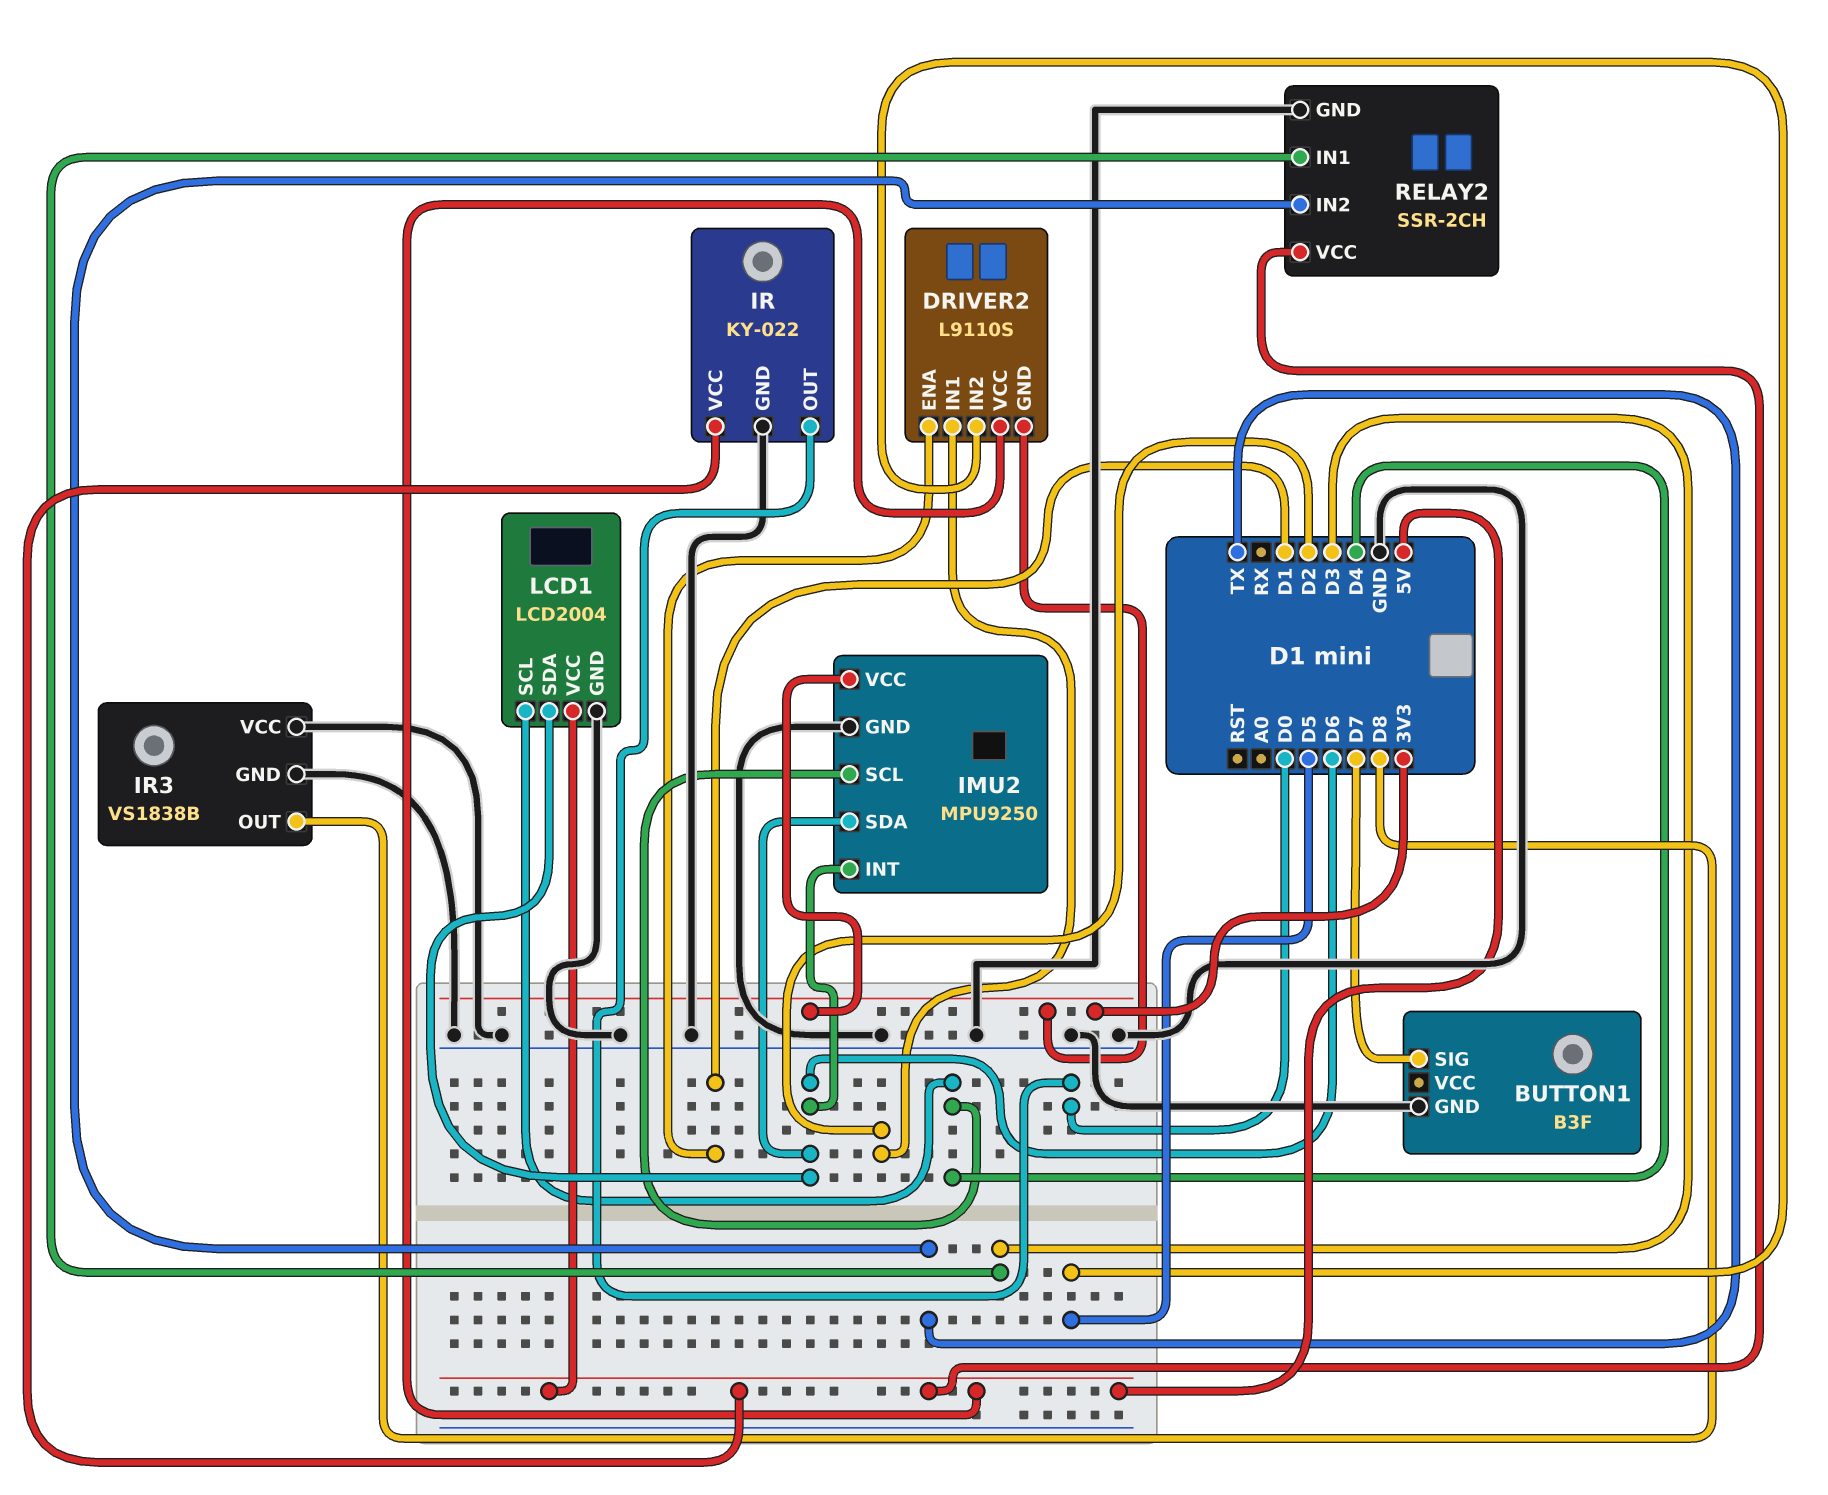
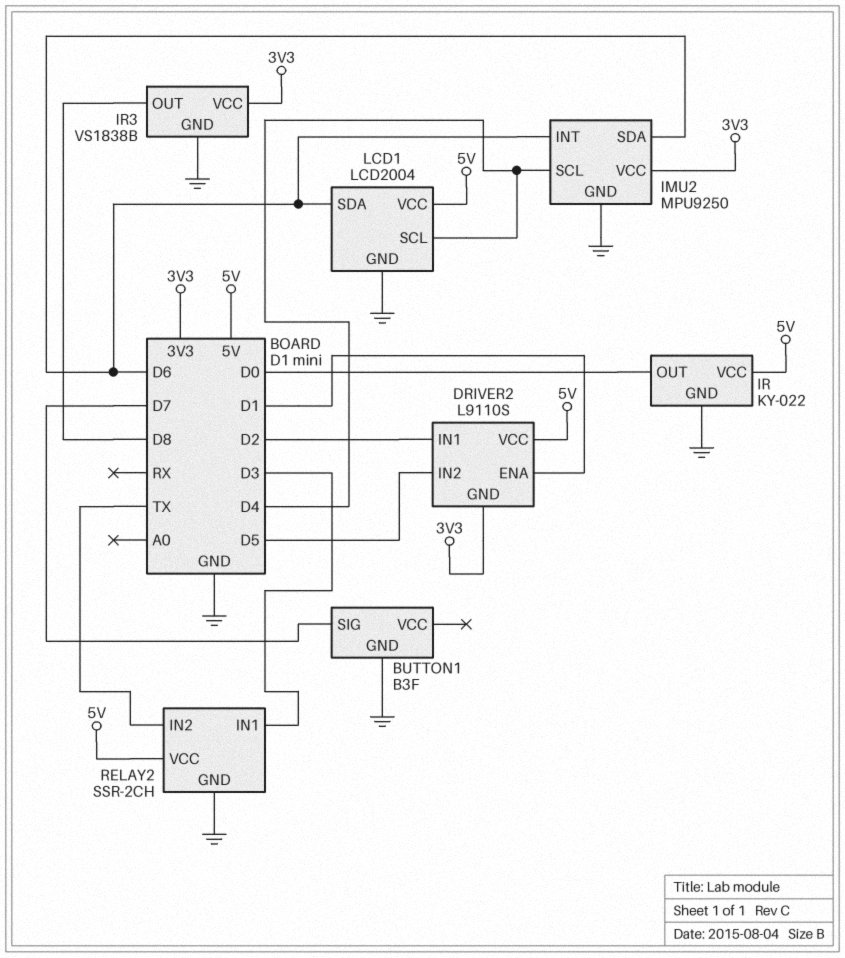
IR3 pin VCC: GND -> 3V3

